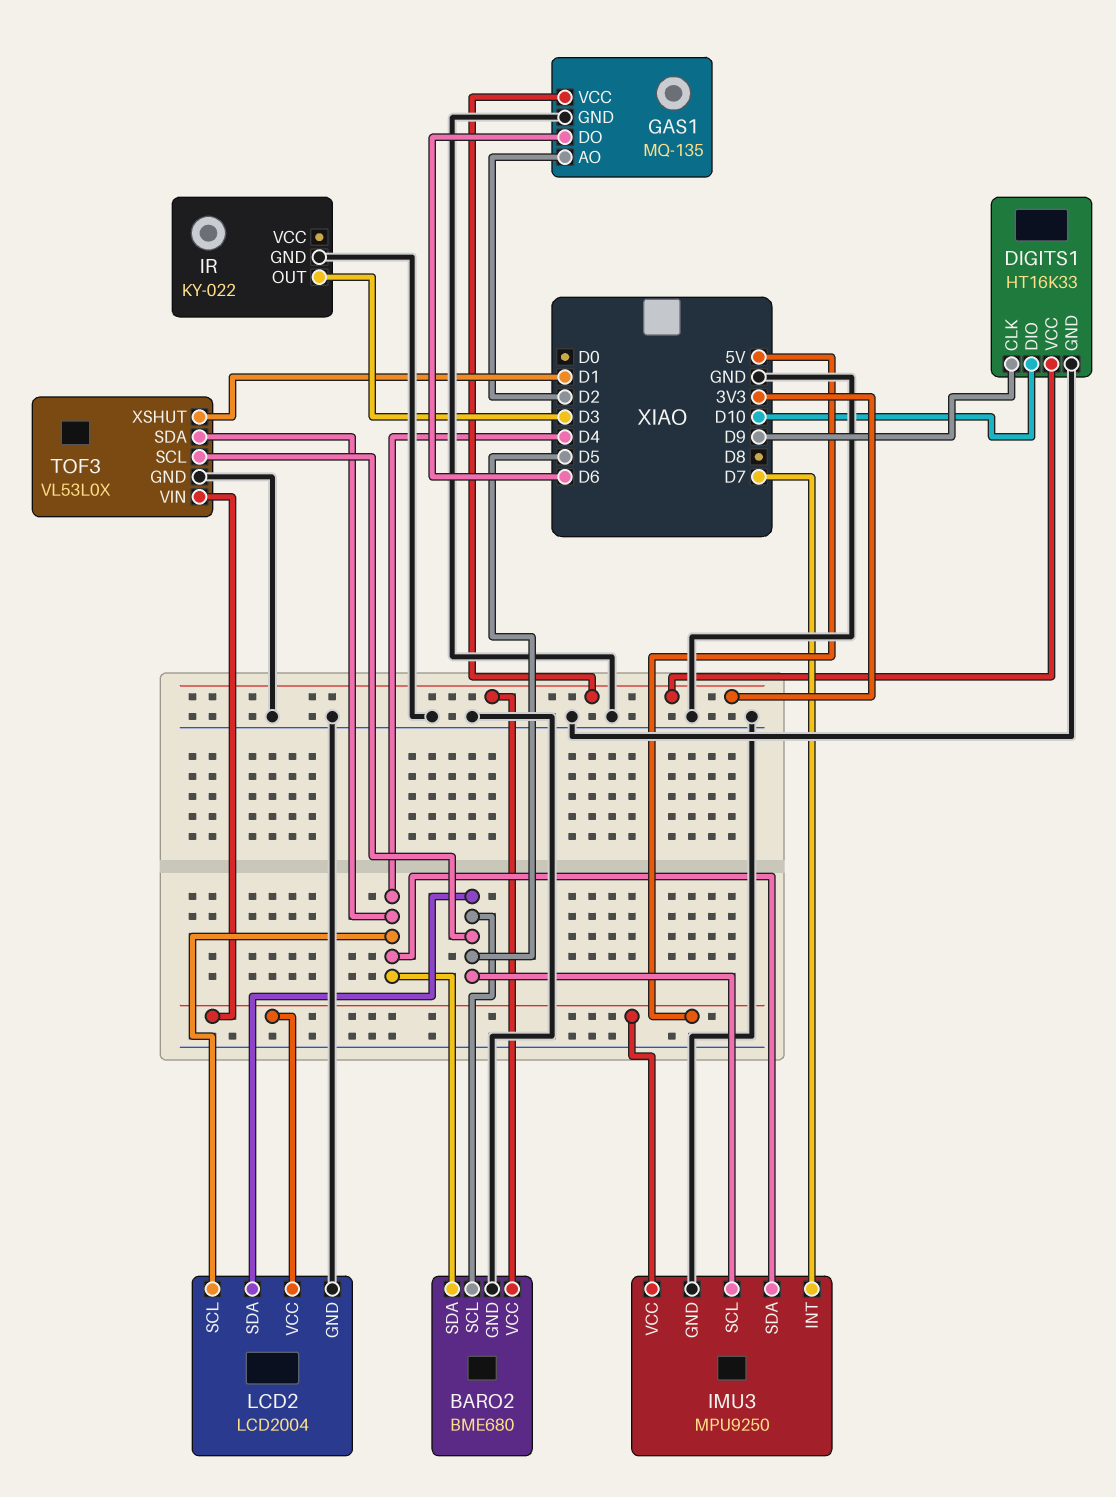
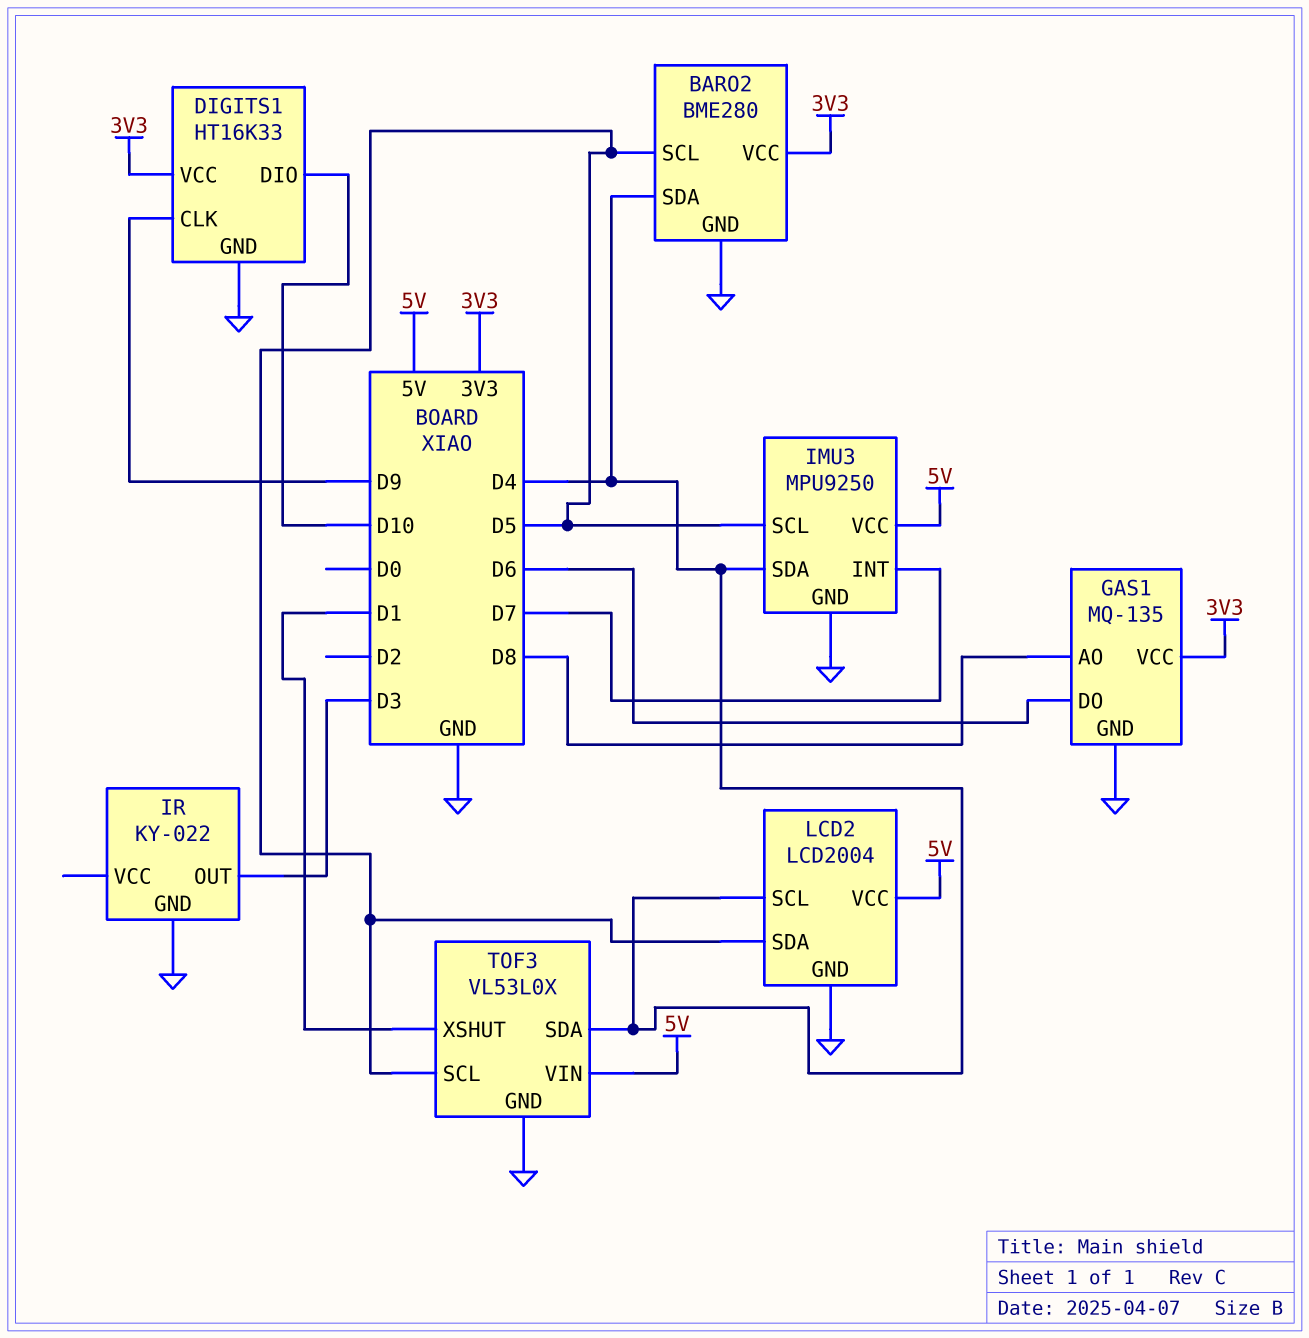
BARO2: BME680 -> BME280
GAS1 pin AO: D2 -> D8

